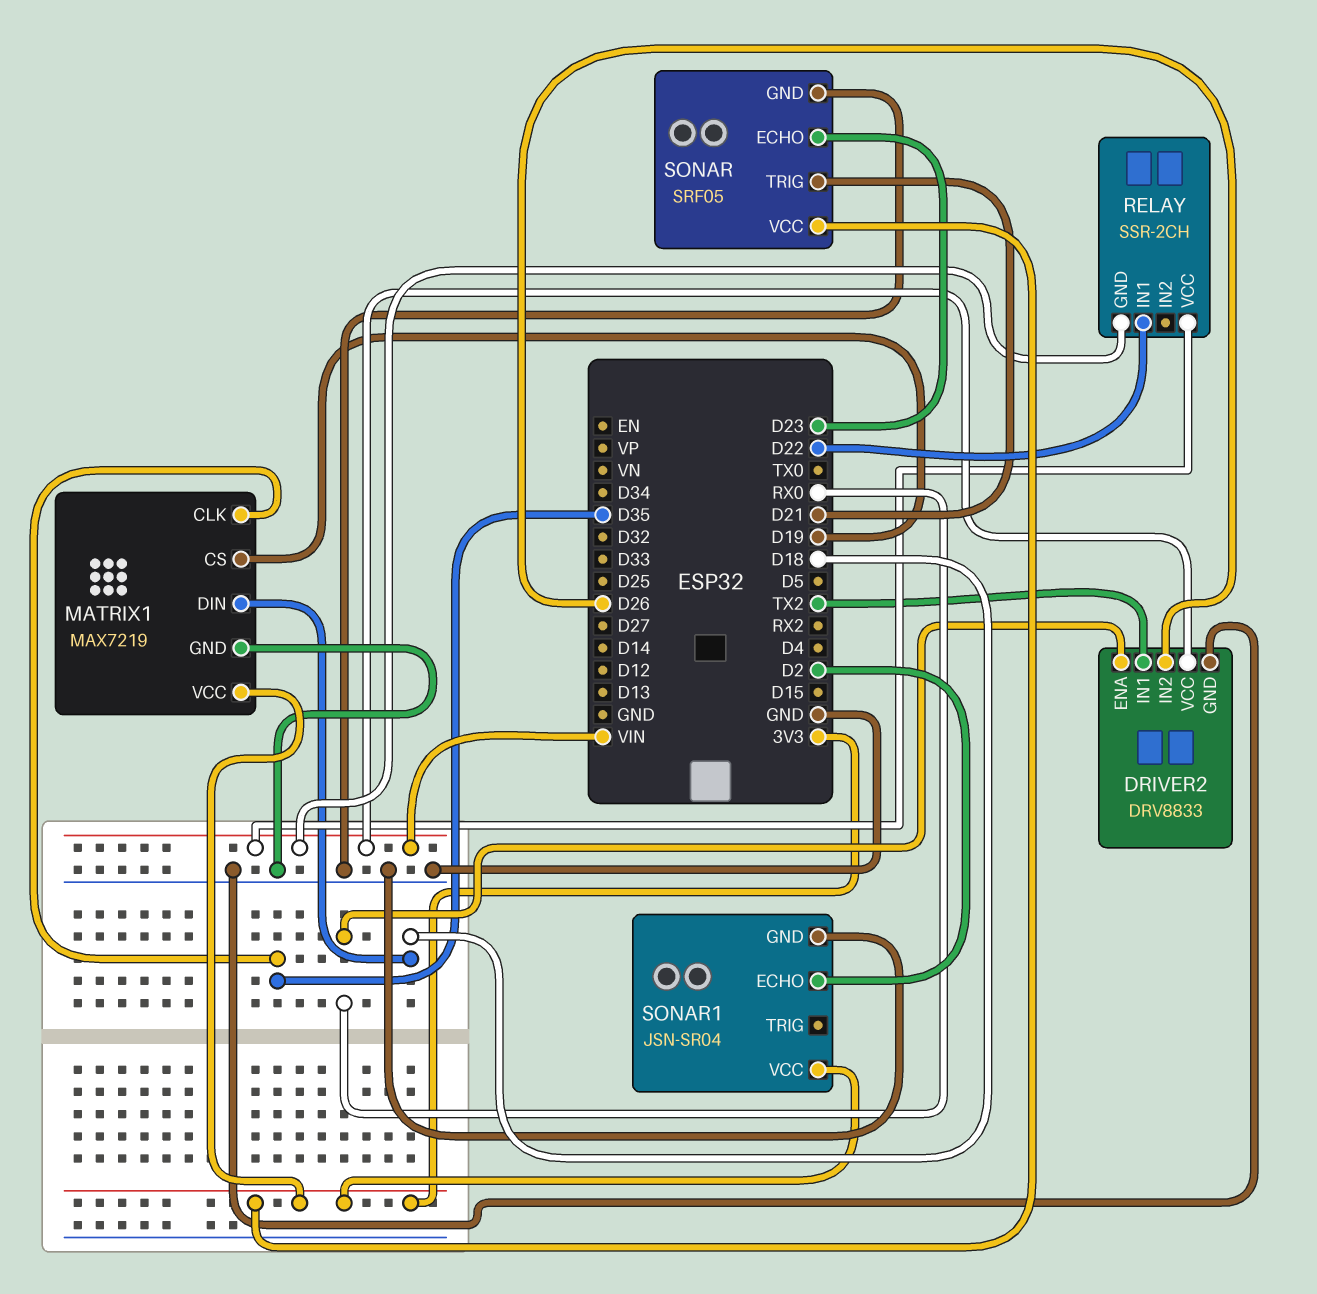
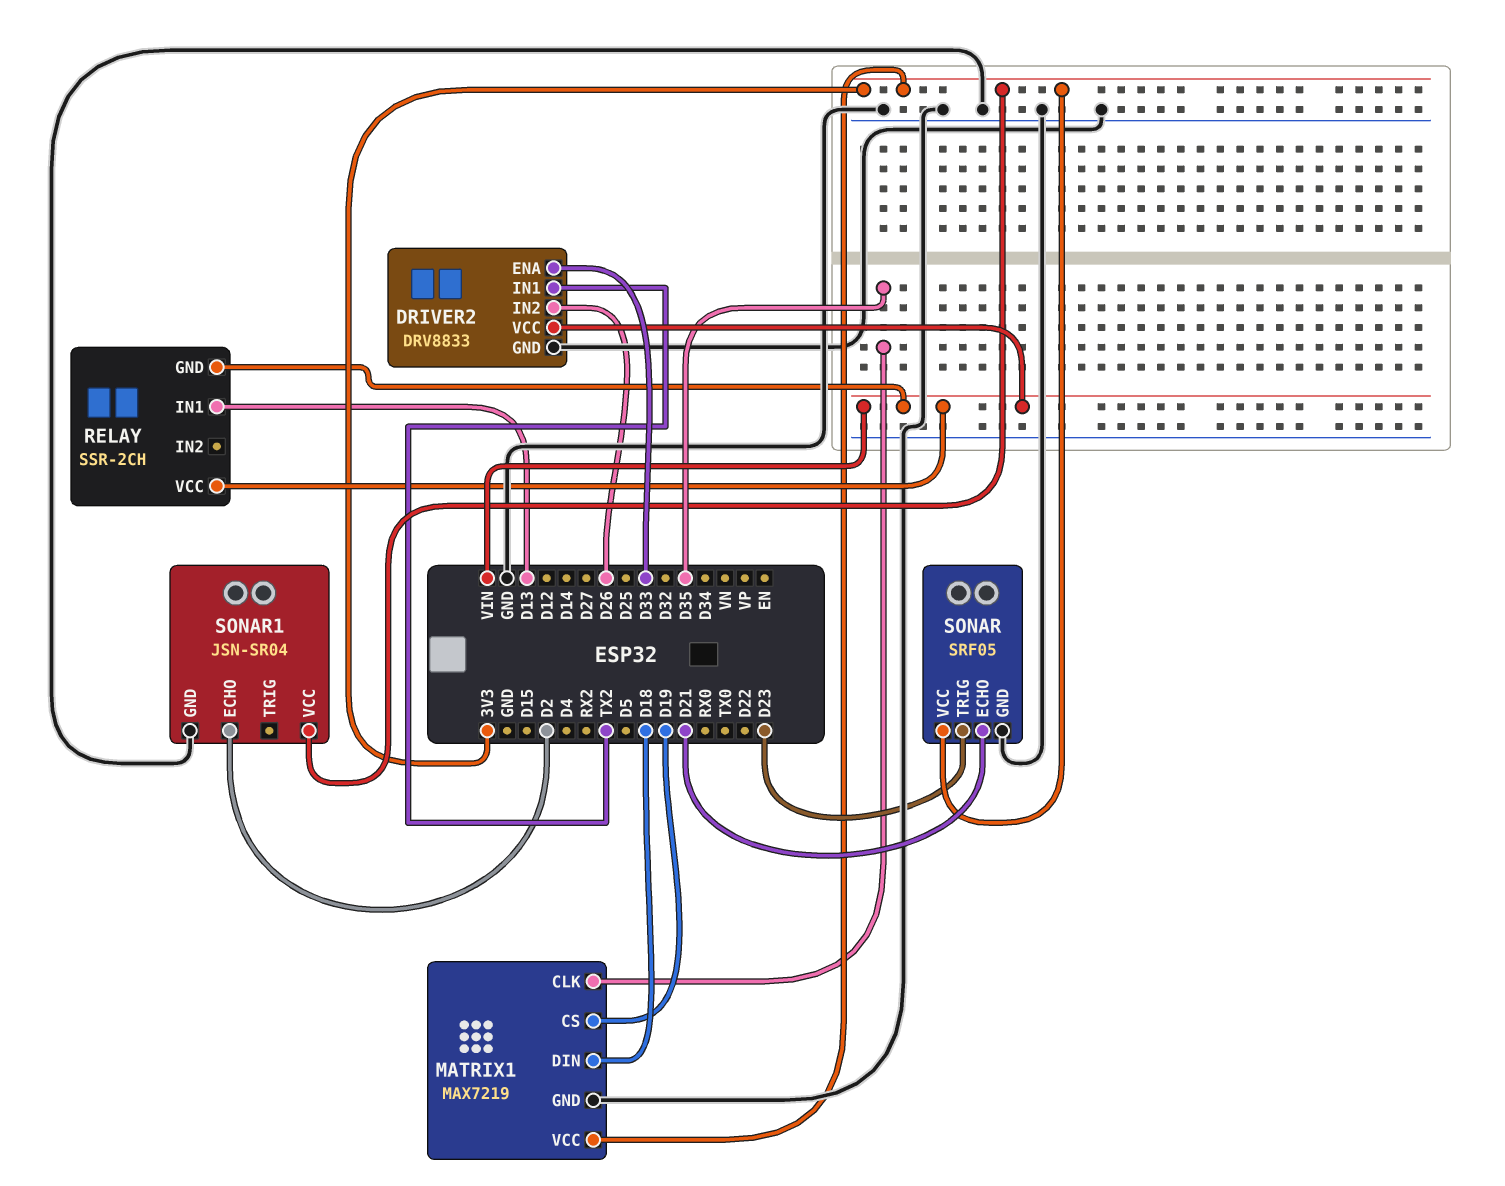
DRIVER2 pin ENA: RX0 -> D33
RELAY pin IN1: D22 -> D13
SONAR pin ECHO: D23 -> D21
SONAR pin TRIG: D21 -> D23

